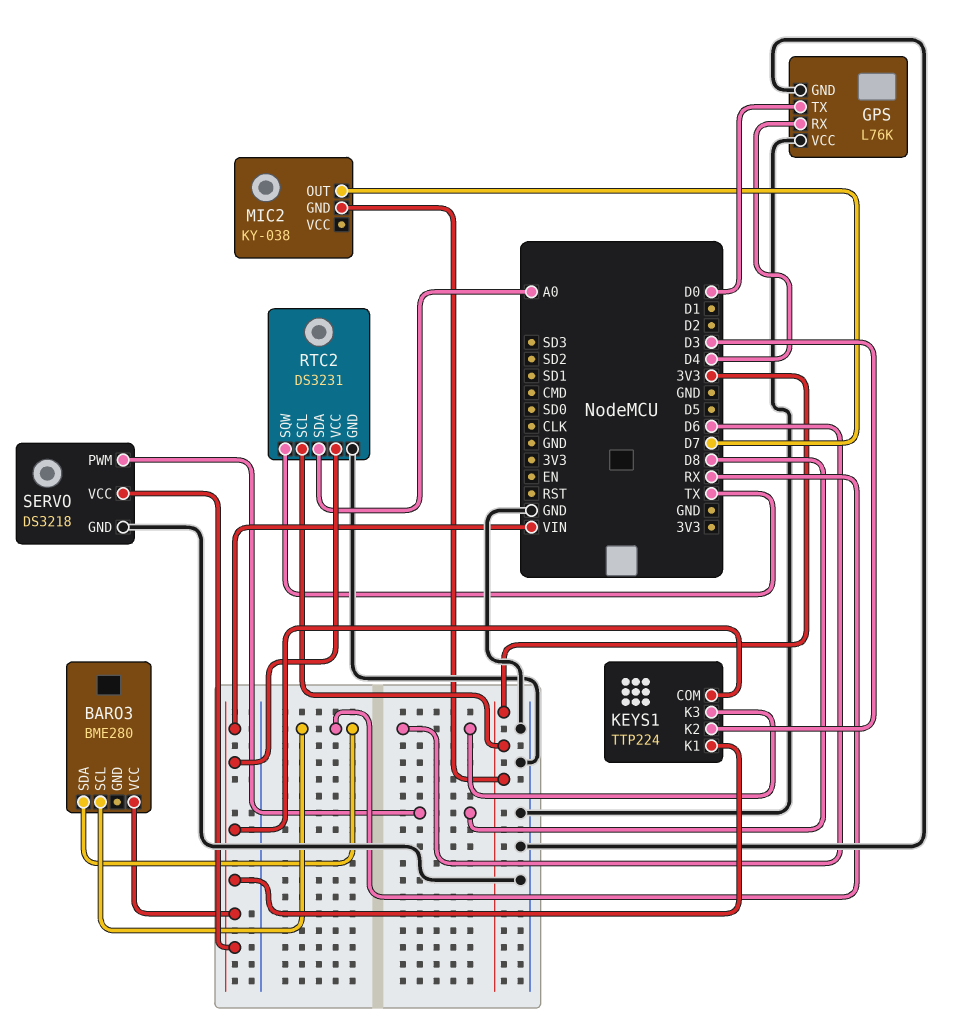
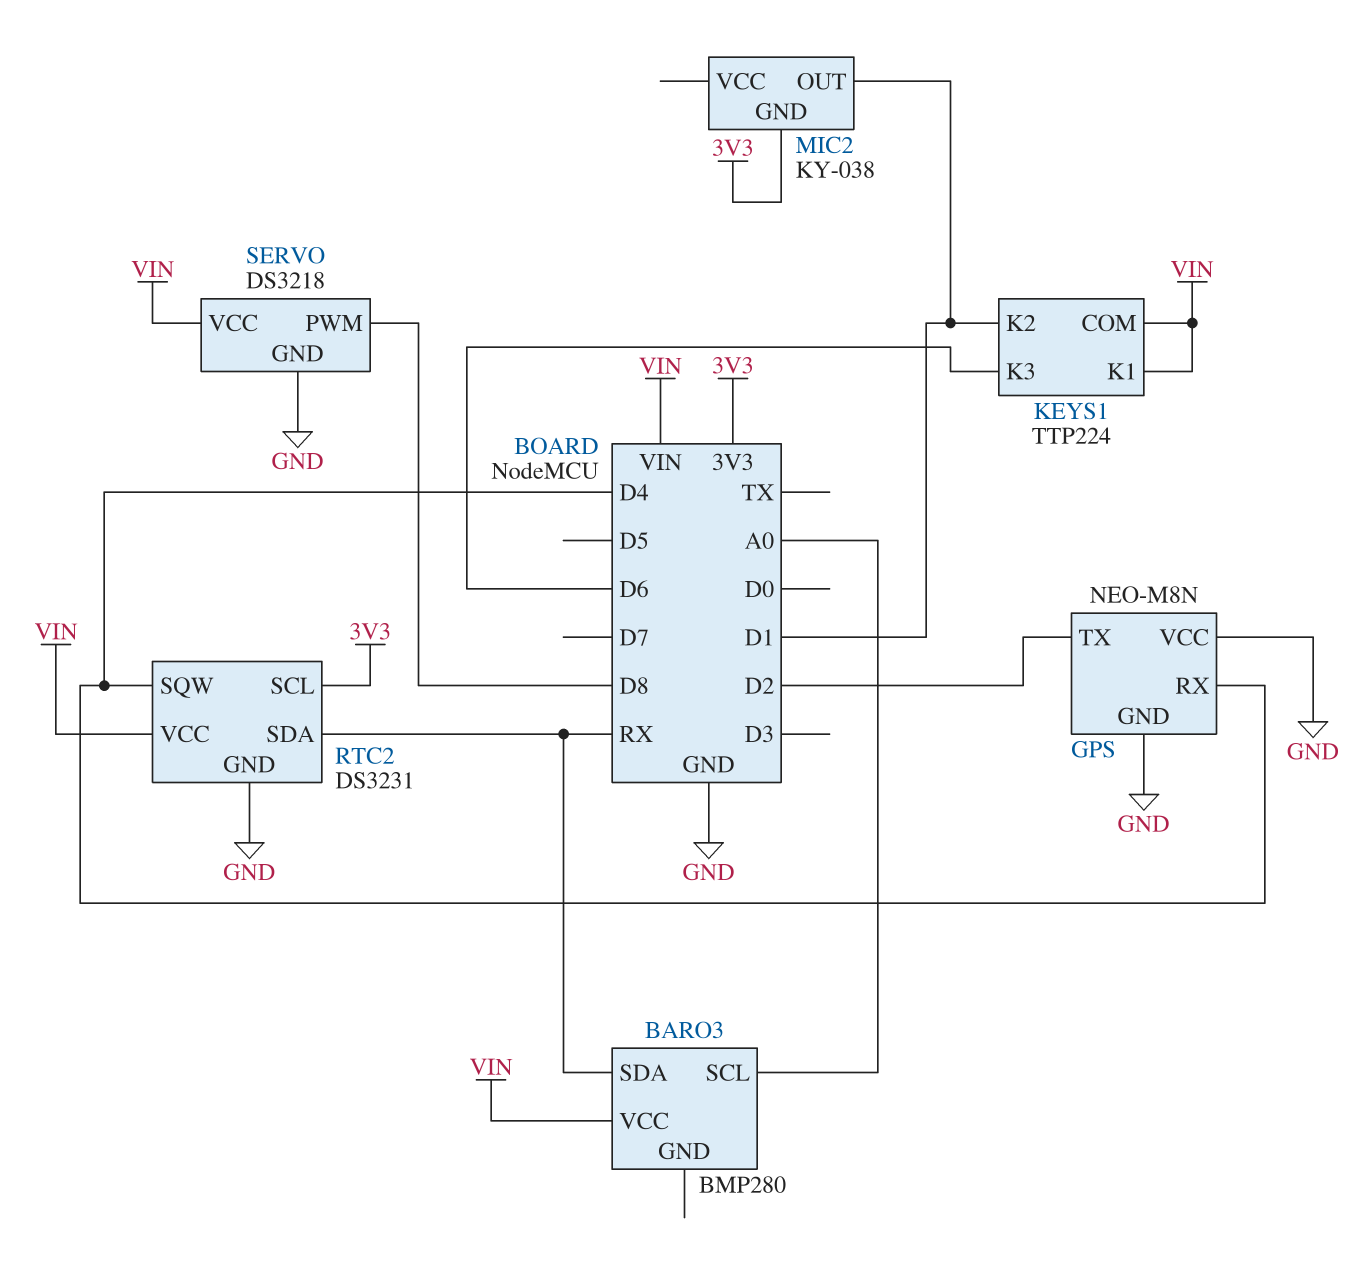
BARO3: BME280 -> BMP280
BARO3 pin SCL: RX -> A0
GPS: L76K -> NEO-M8N
GPS pin TX: D0 -> D2
KEYS1 pin K2: D3 -> D1
MIC2 pin OUT: D7 -> D1
RTC2 pin SDA: A0 -> RX
RTC2 pin SQW: TX -> D4

